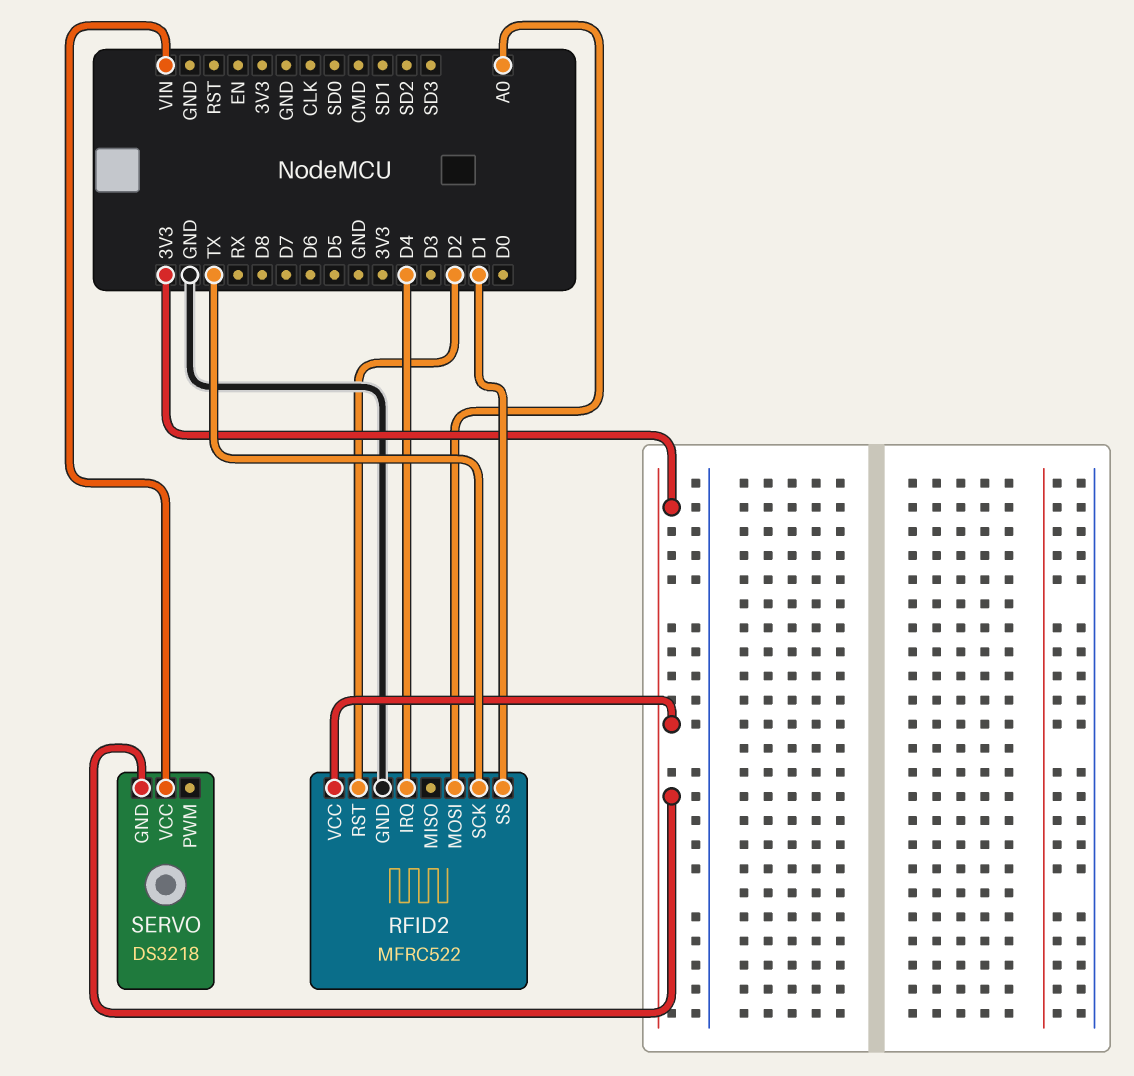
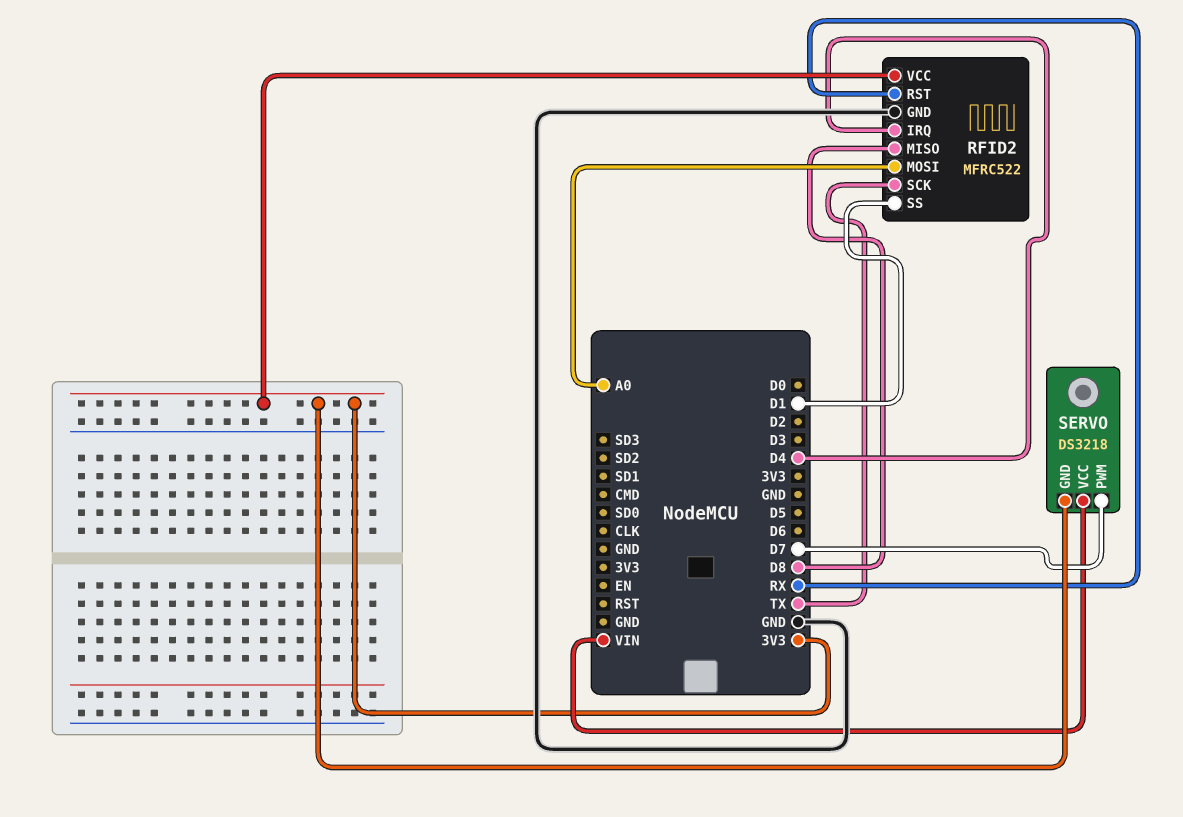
RFID2 pin MISO: none -> D8
RFID2 pin RST: D2 -> RX
SERVO pin PWM: none -> D7

